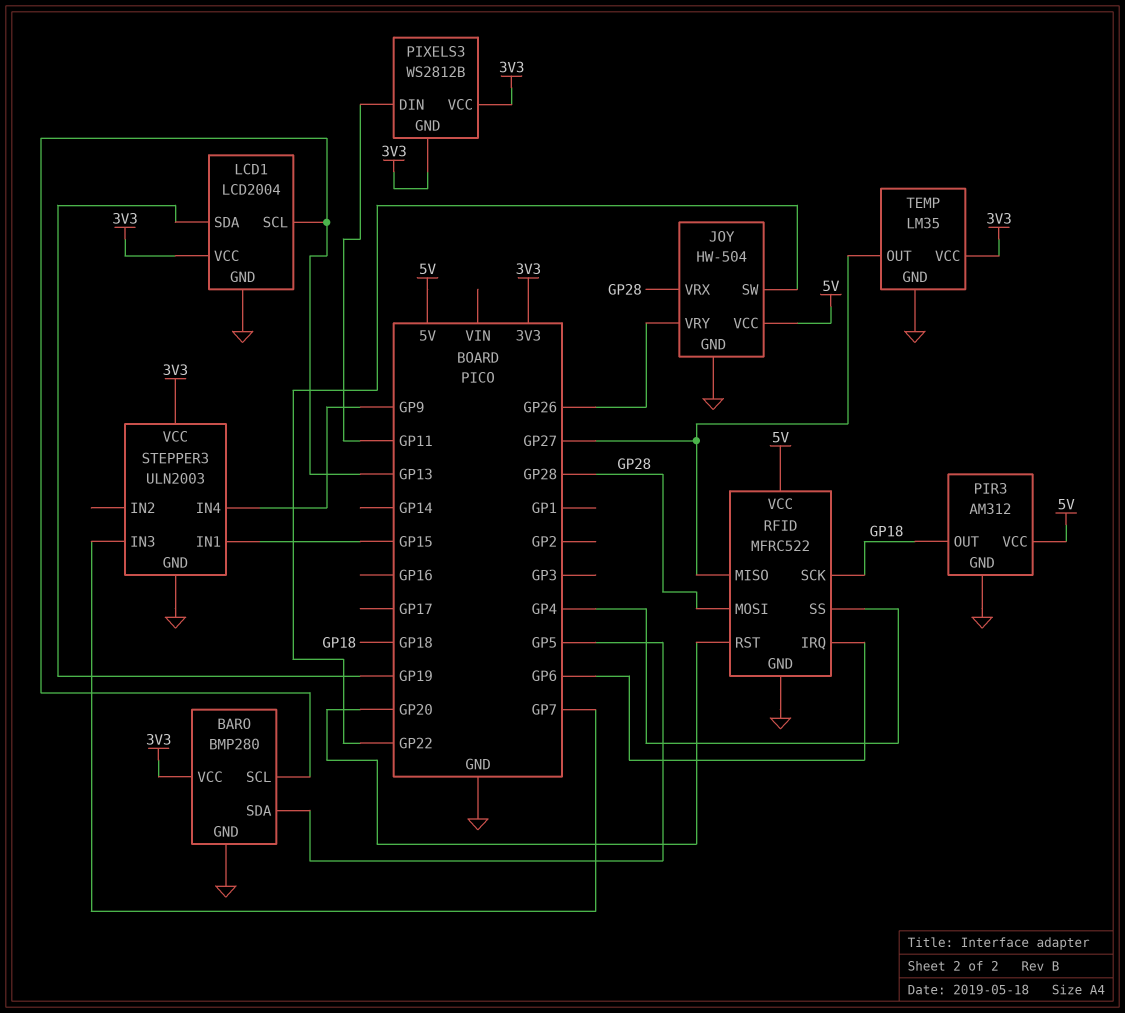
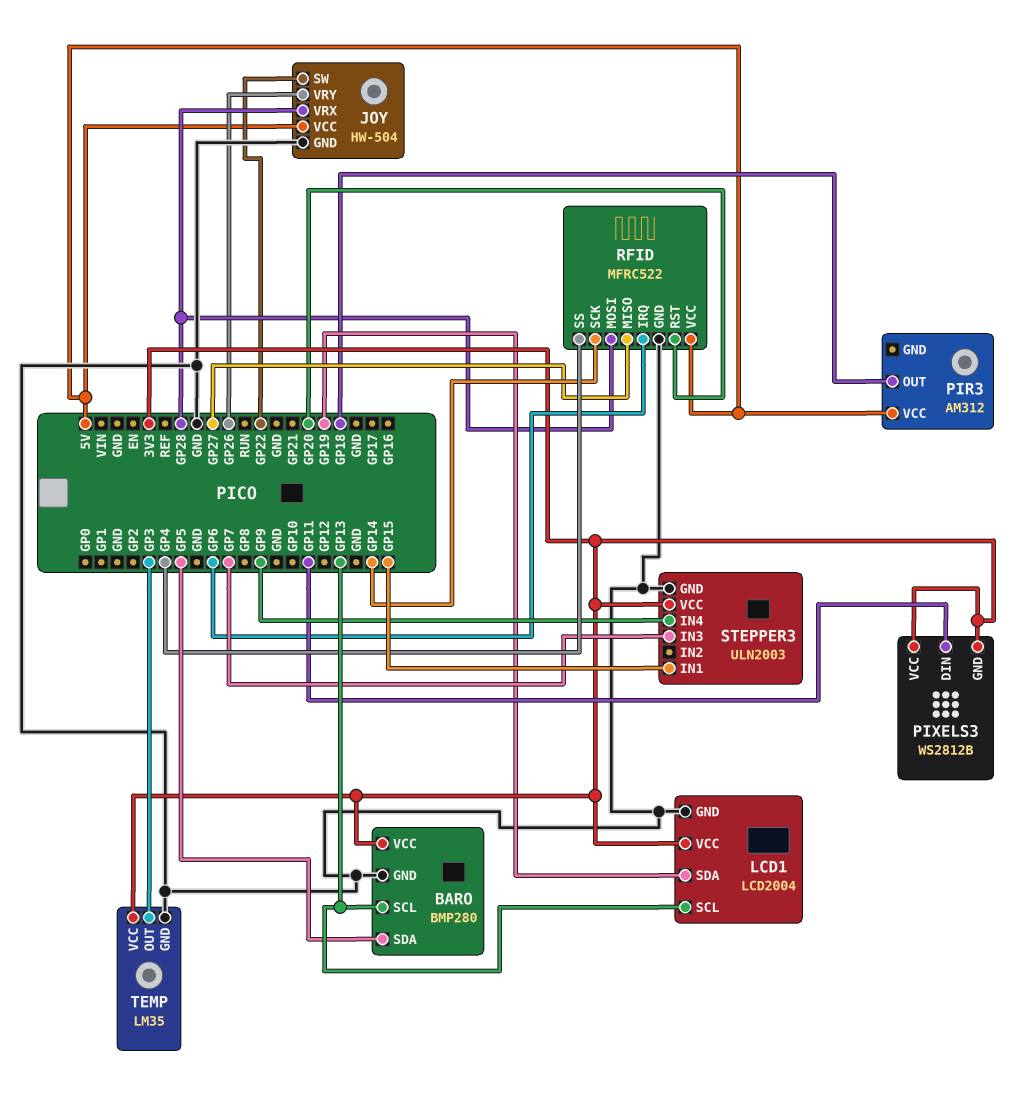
PIR3 pin GND: GND -> none
RFID pin SCK: GP18 -> GP14
TEMP pin OUT: GP27 -> GP3

